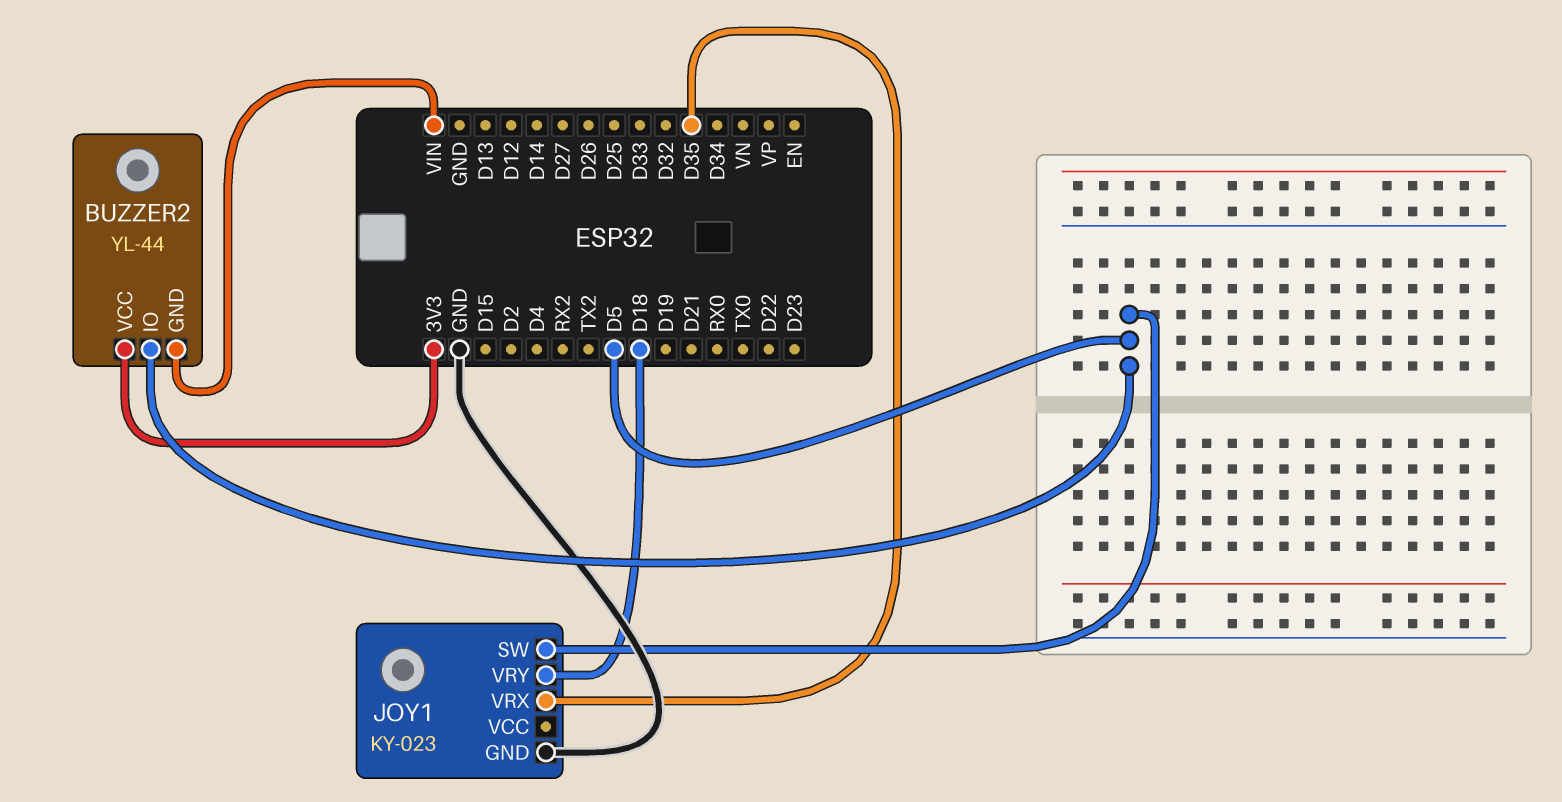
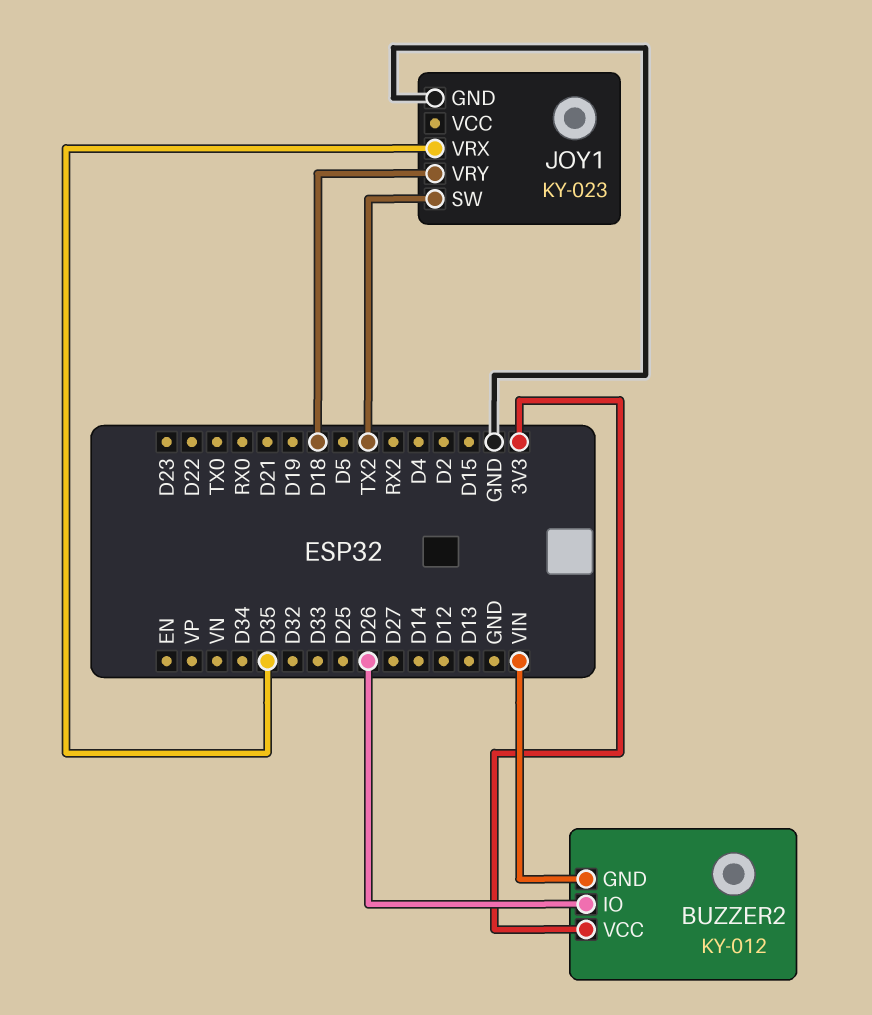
BUZZER2: YL-44 -> KY-012
BUZZER2 pin IO: D5 -> D26
JOY1 pin SW: D5 -> TX2

